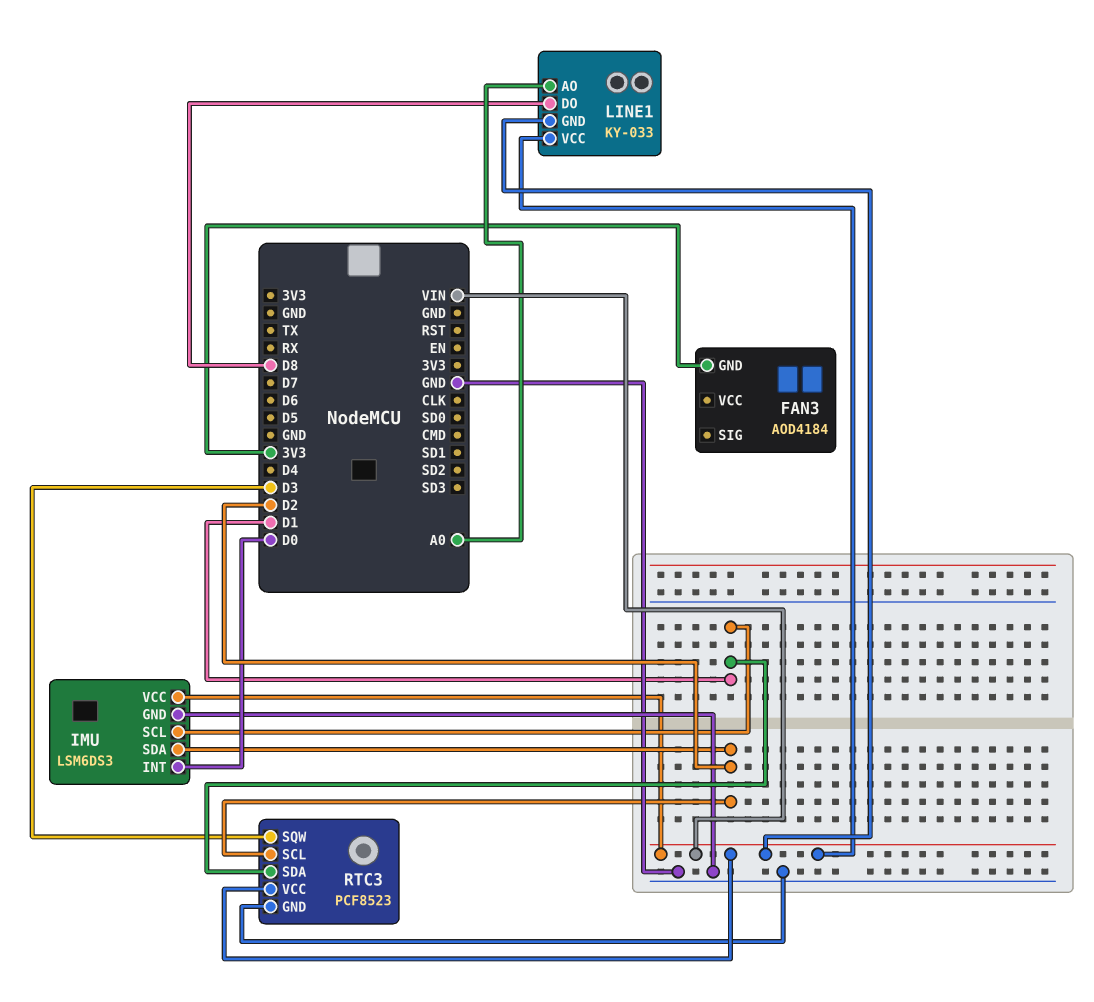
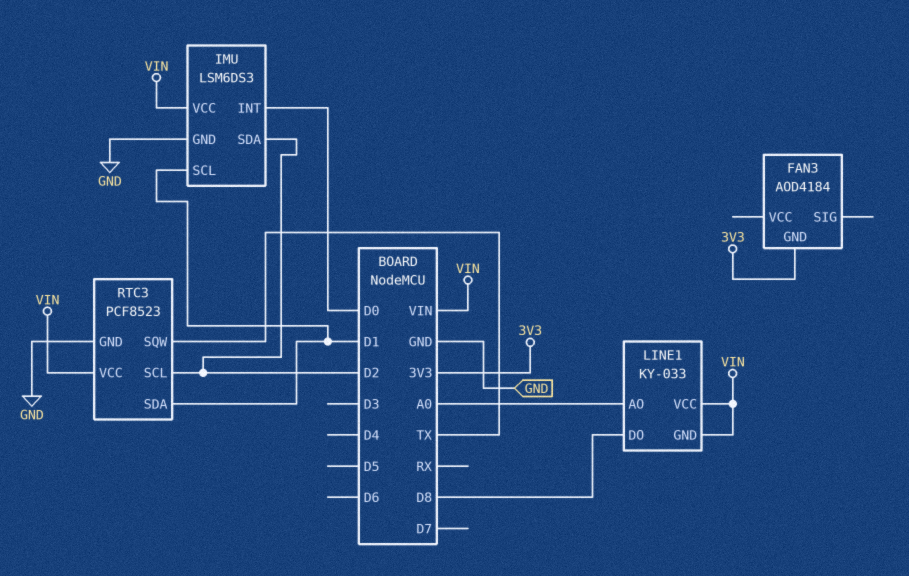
RTC3 pin SQW: D3 -> TX

